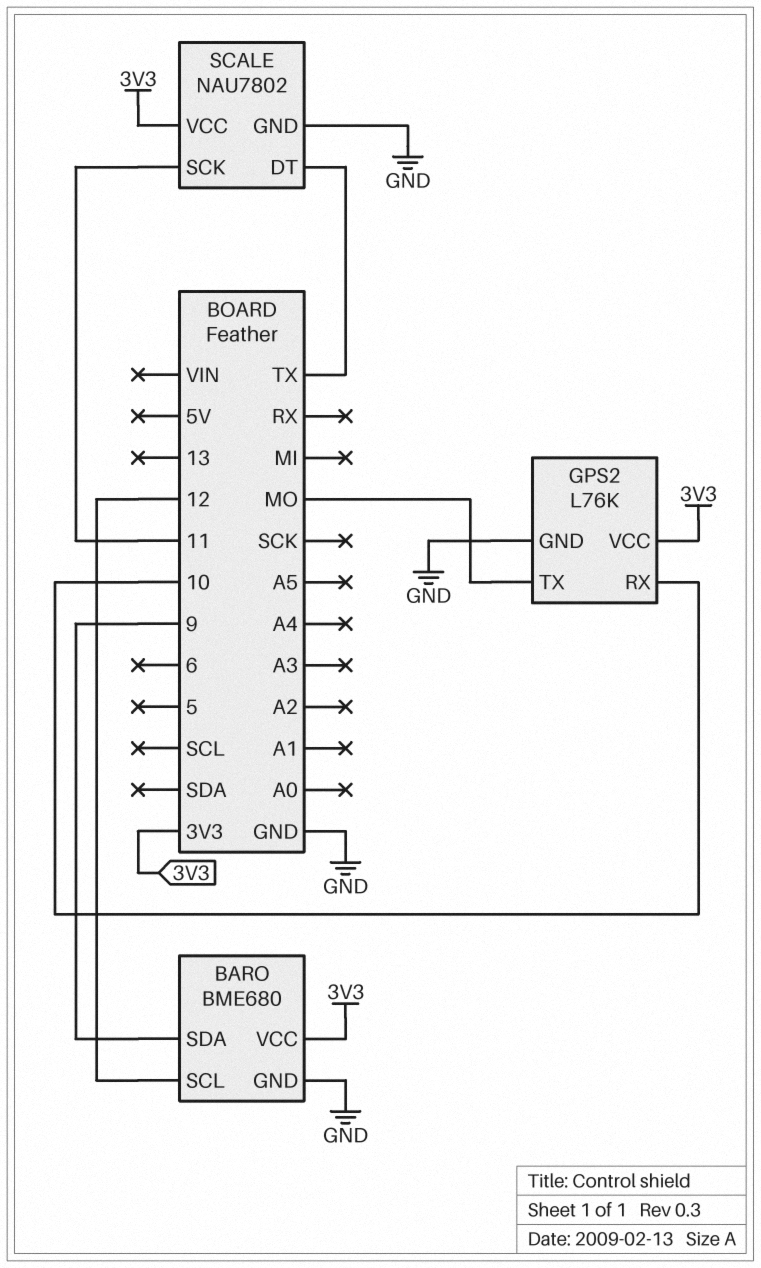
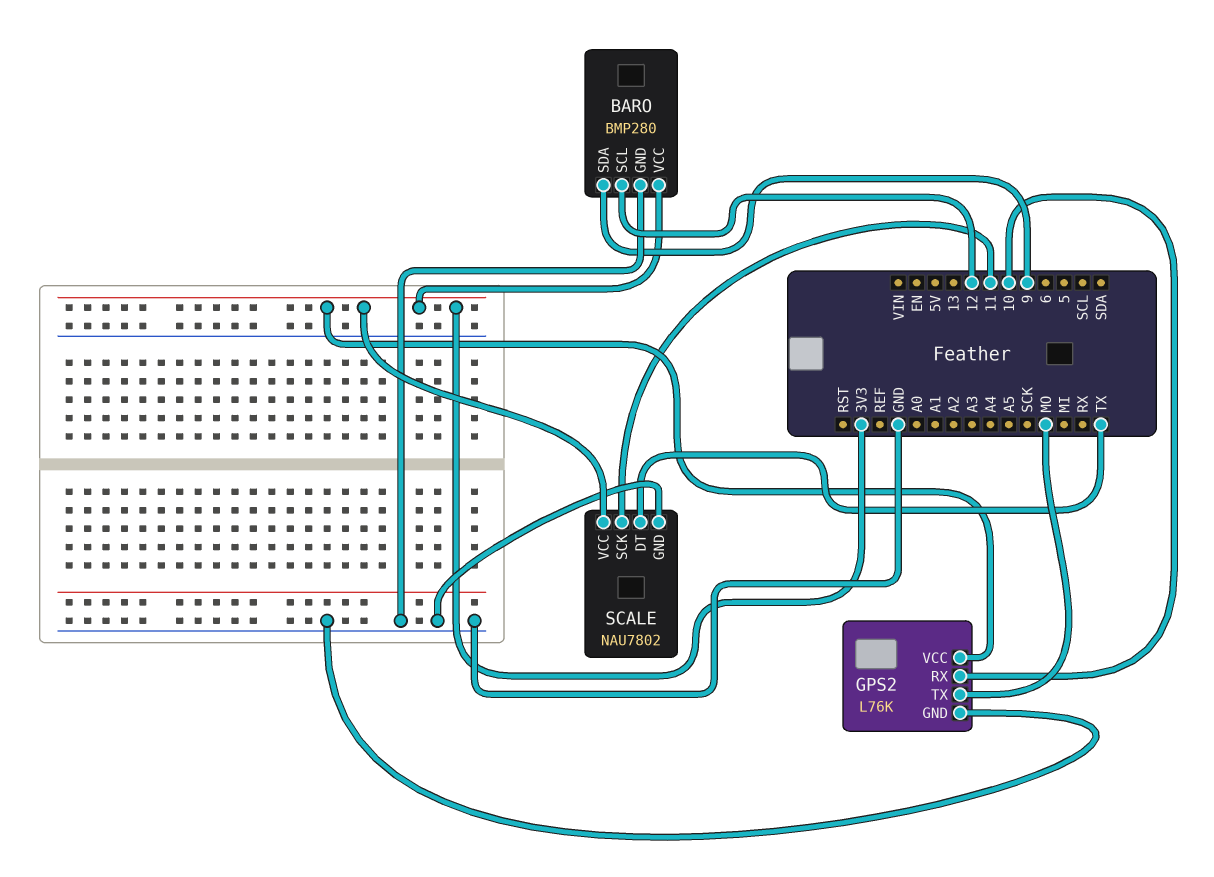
BARO: BME680 -> BMP280

